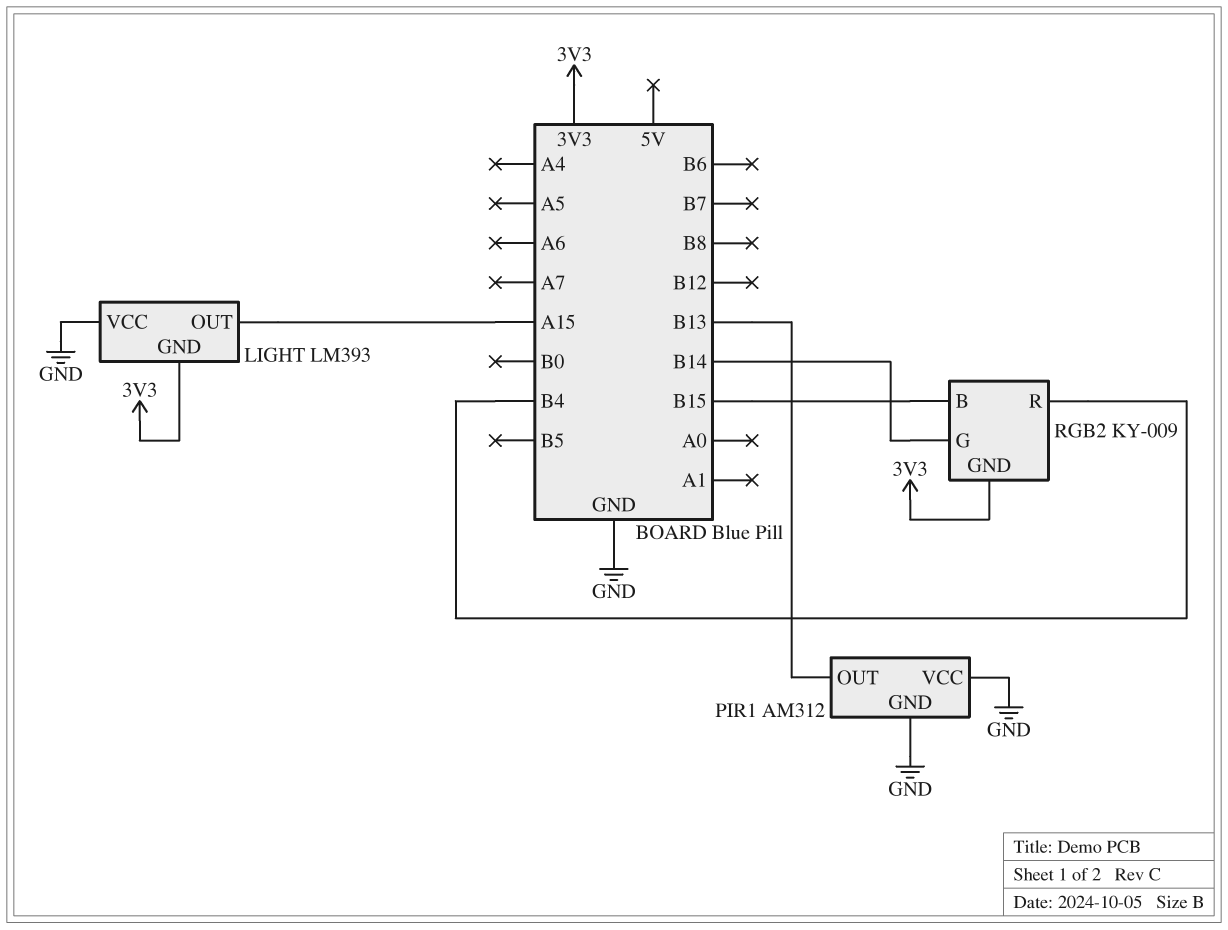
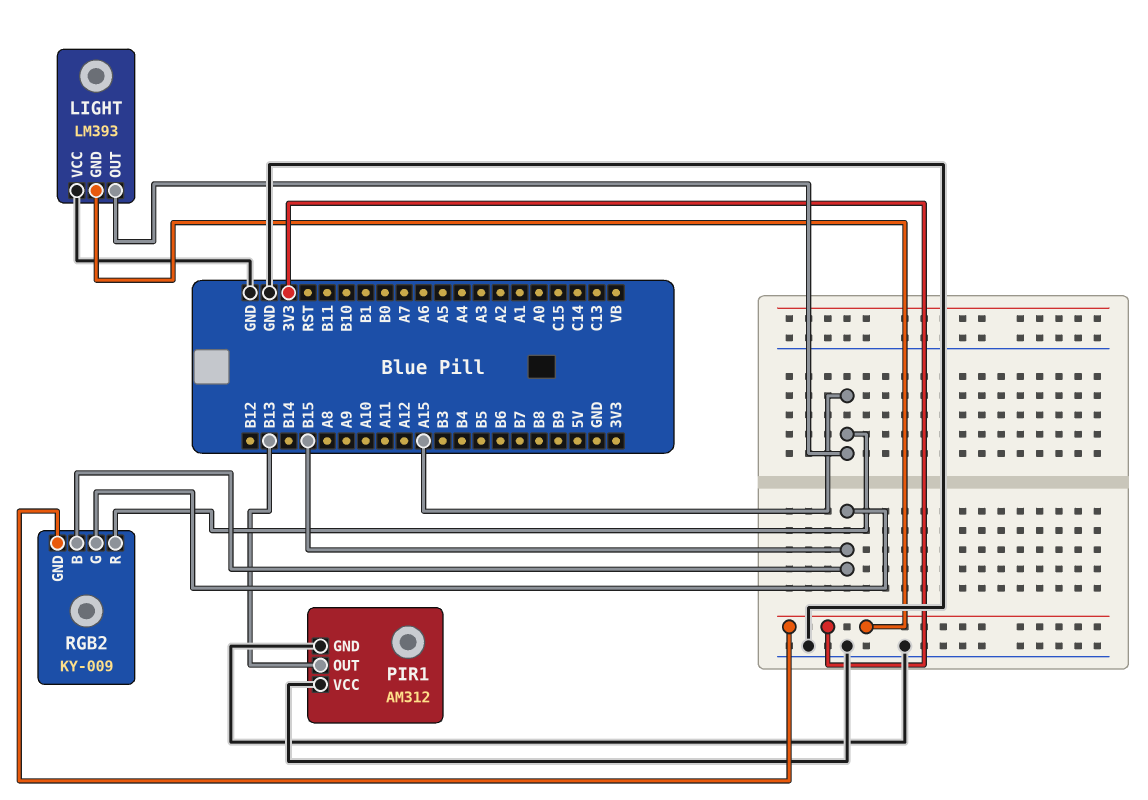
RGB2 pin G: B14 -> B15
RGB2 pin R: B4 -> A15

